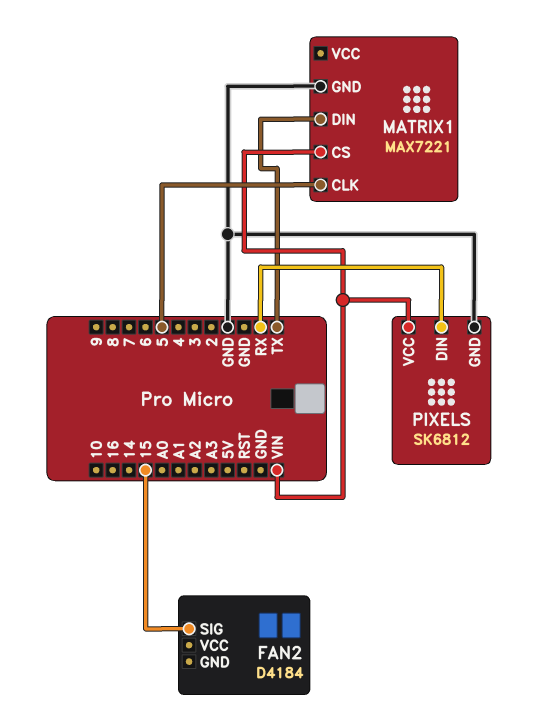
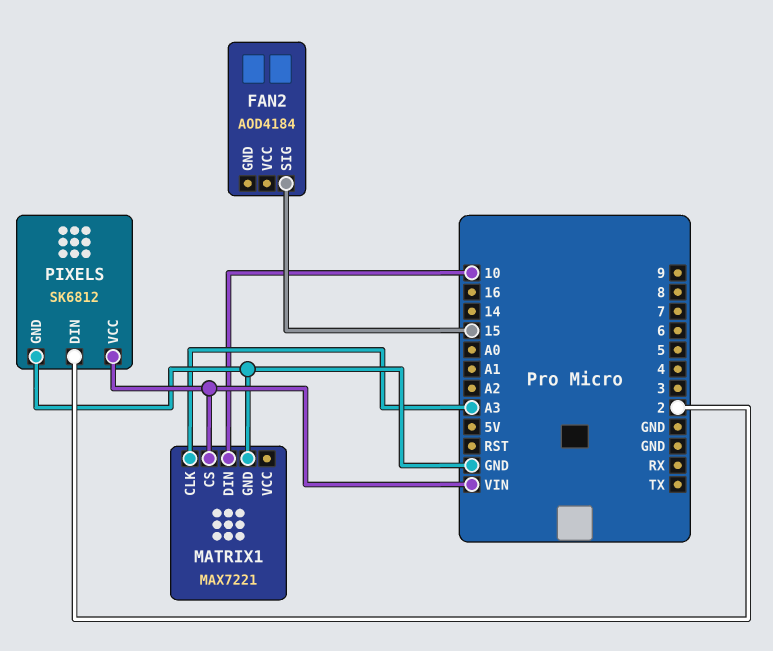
FAN2: D4184 -> AOD4184
MATRIX1 pin CLK: 5 -> A3
MATRIX1 pin DIN: TX -> 10
PIXELS pin DIN: RX -> 2

